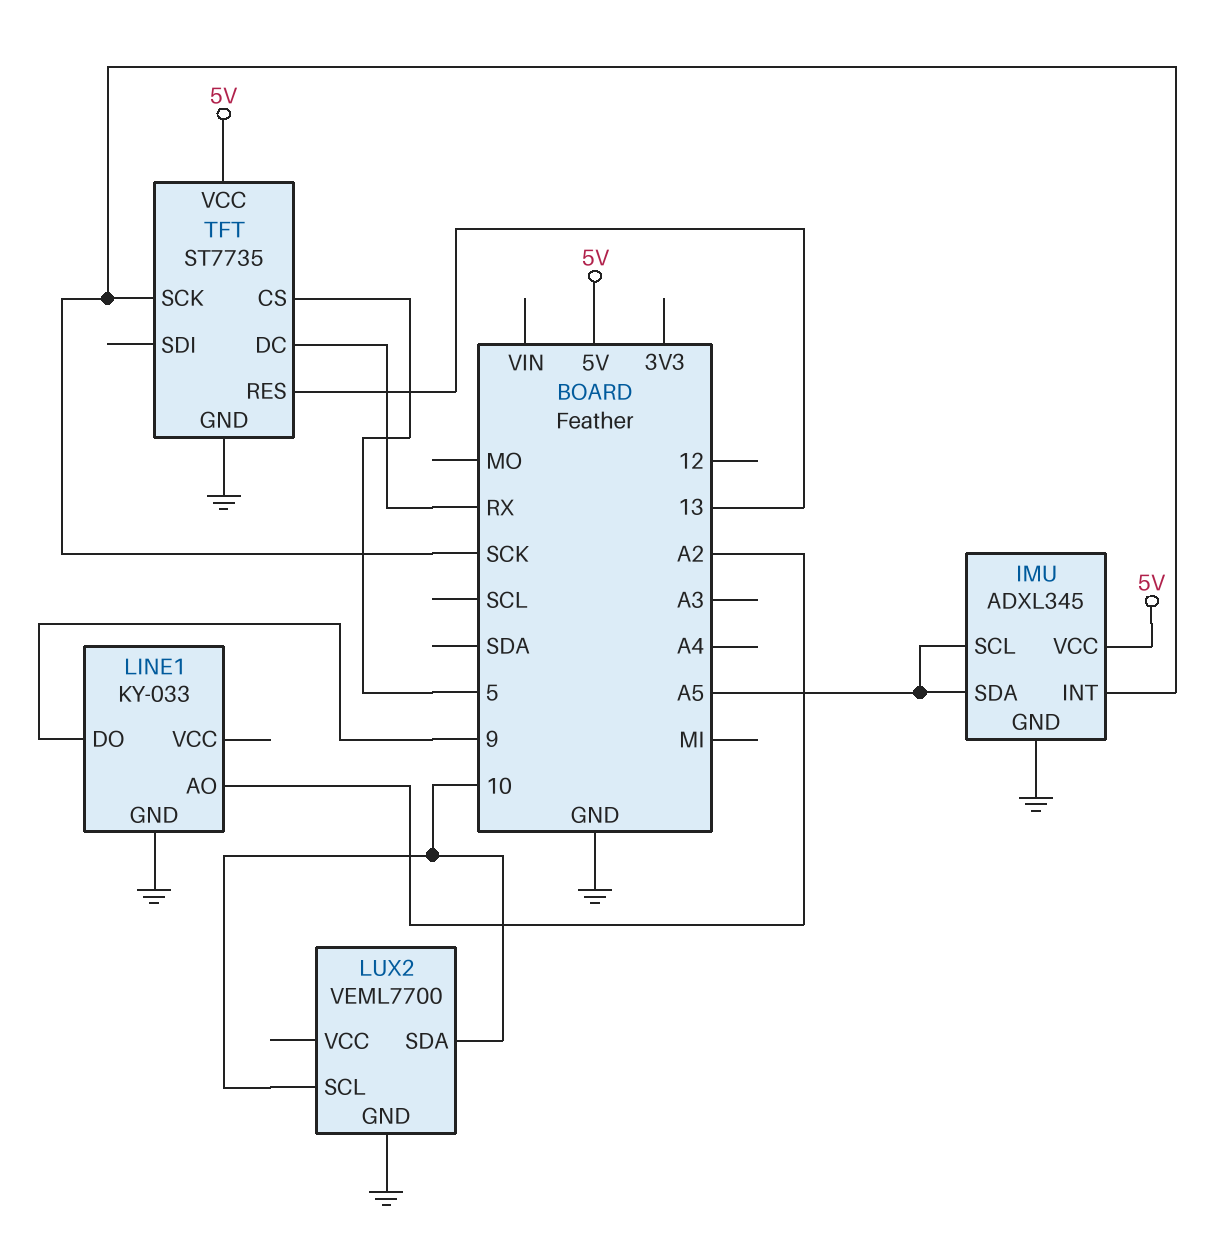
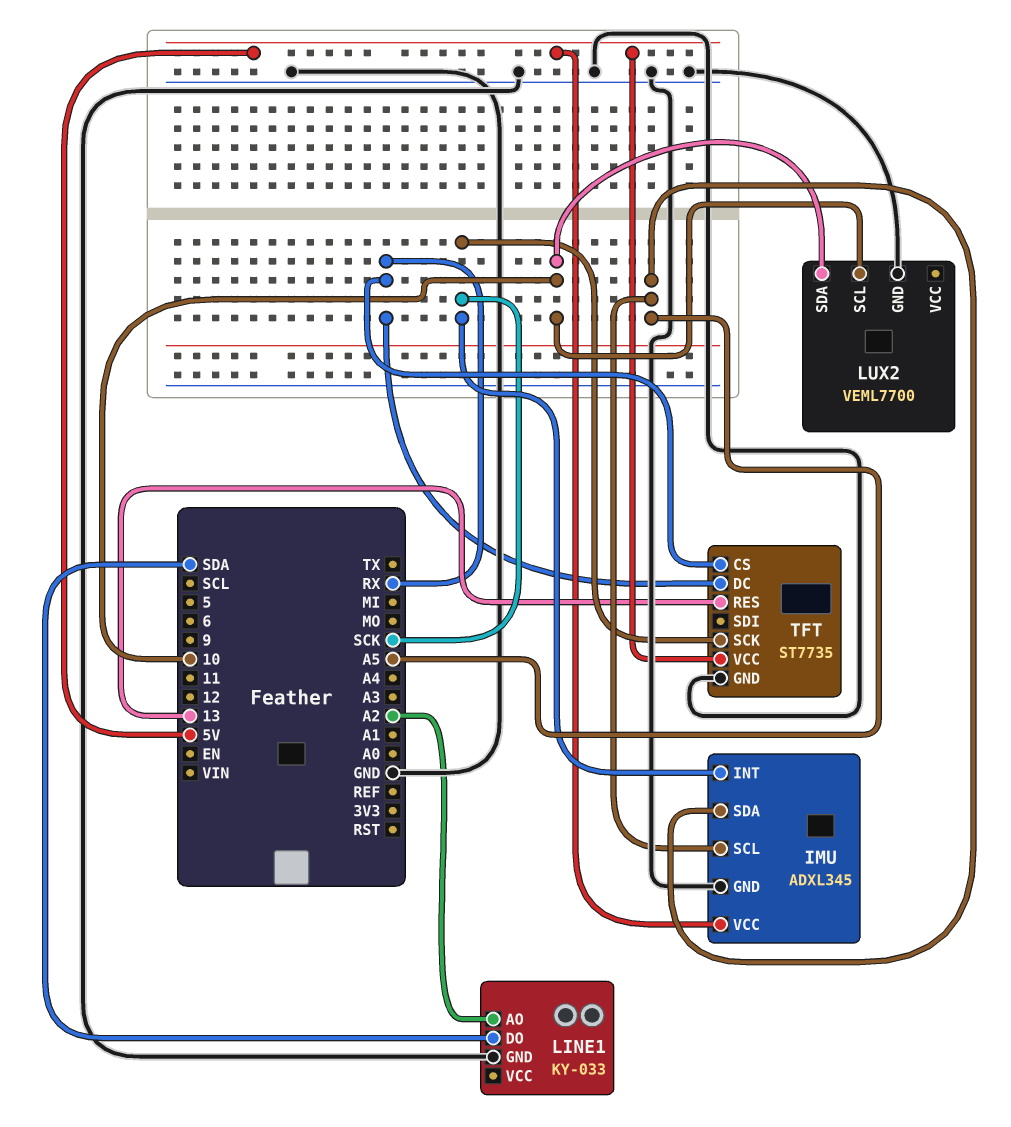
LINE1 pin DO: 9 -> SDA
TFT pin CS: 5 -> RX

